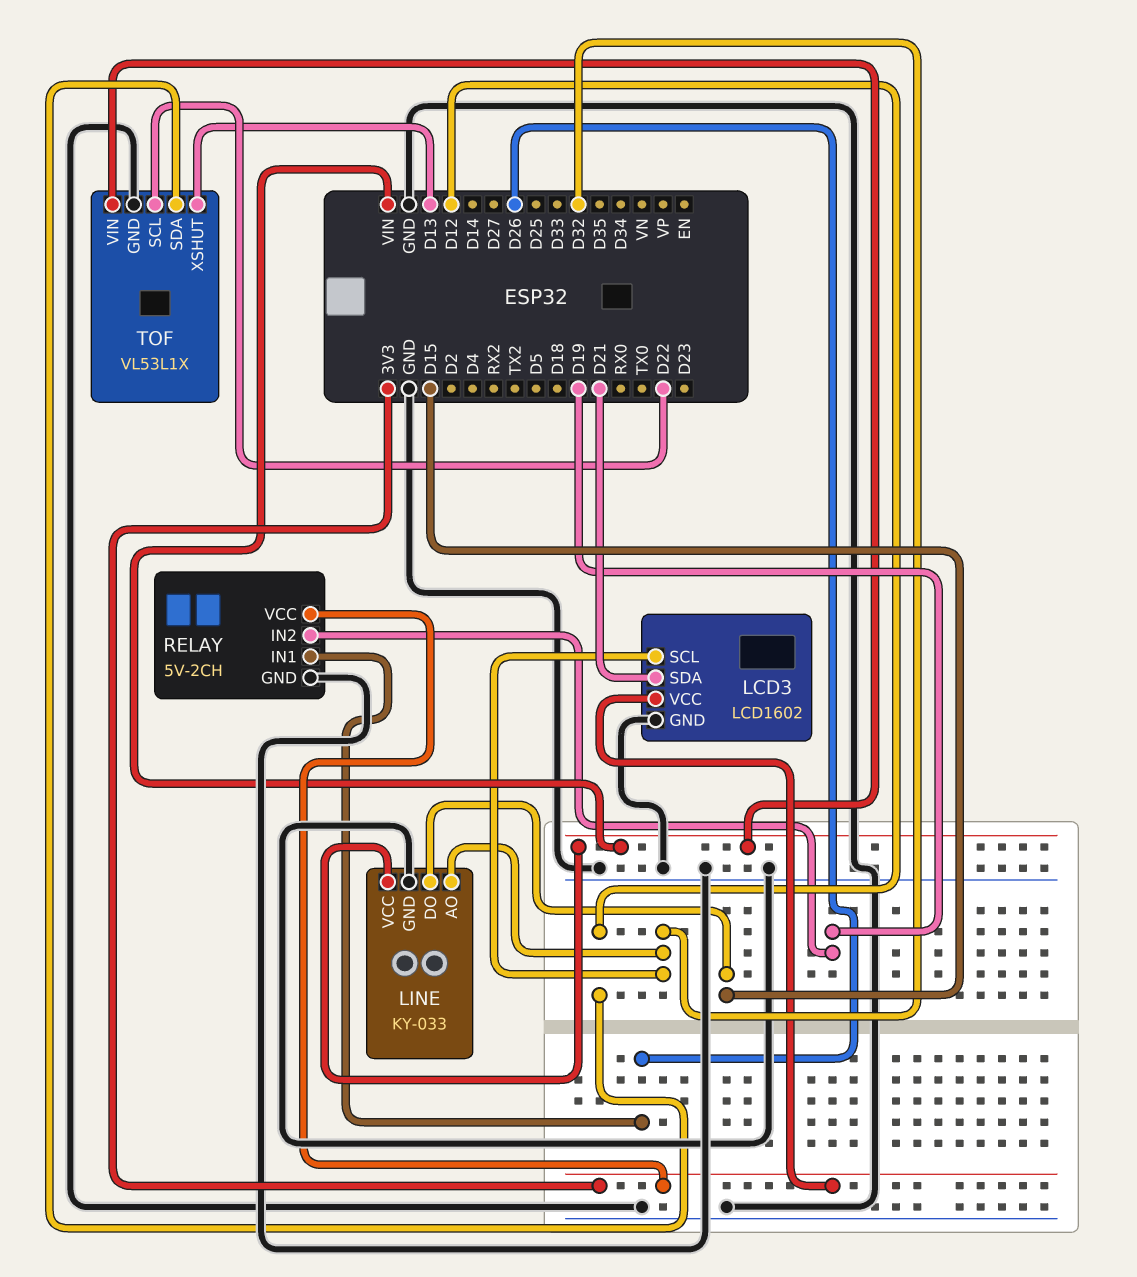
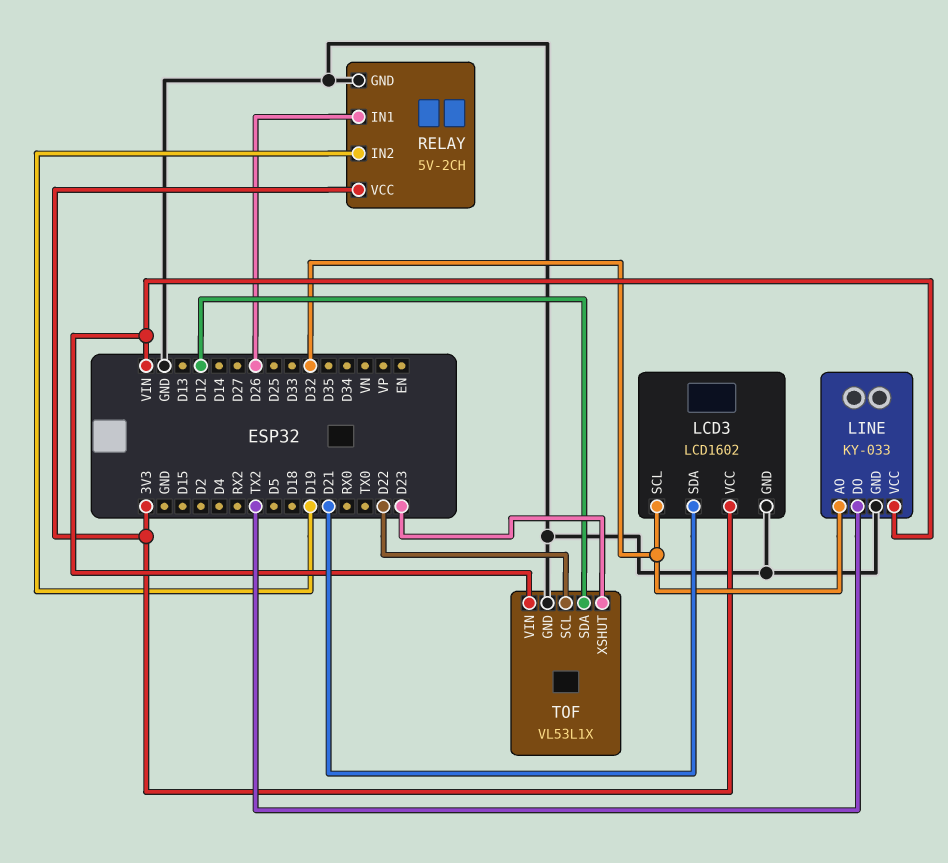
LINE pin DO: D15 -> TX2
TOF pin XSHUT: D13 -> D23

